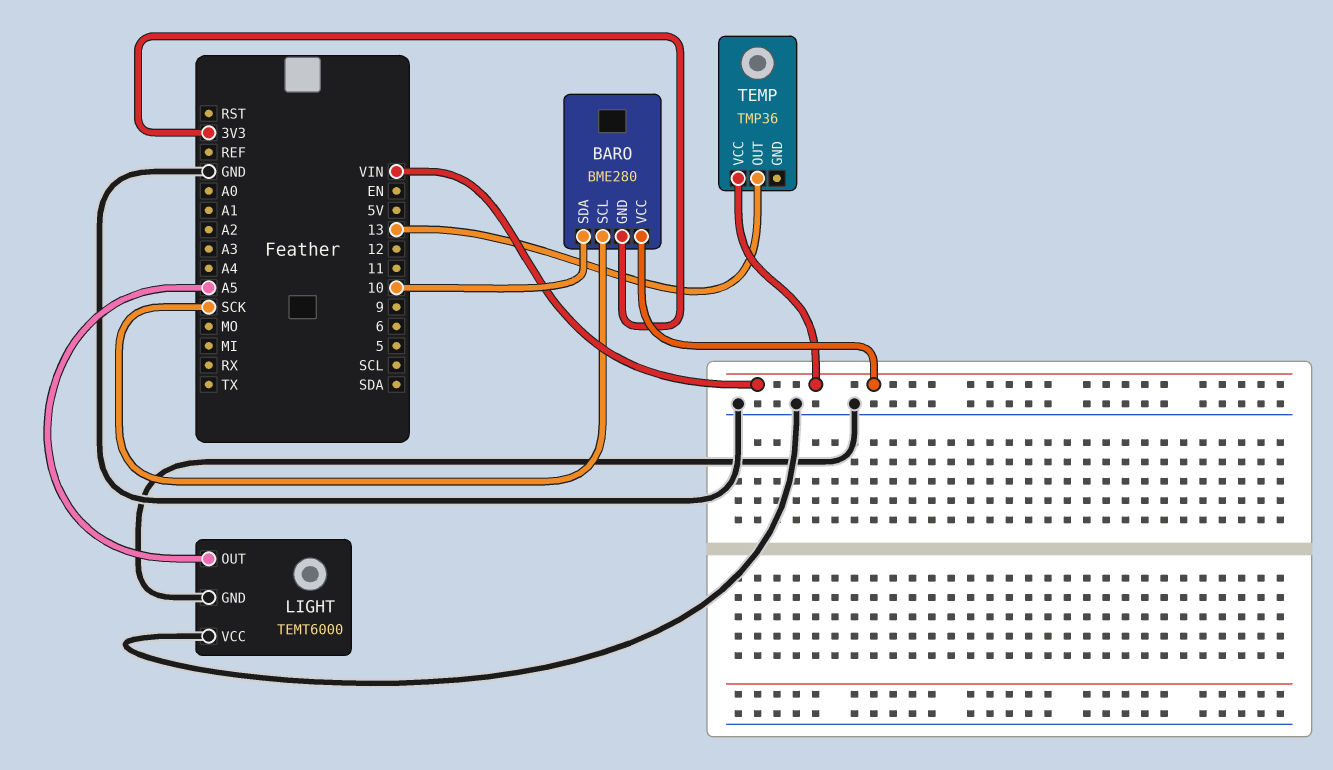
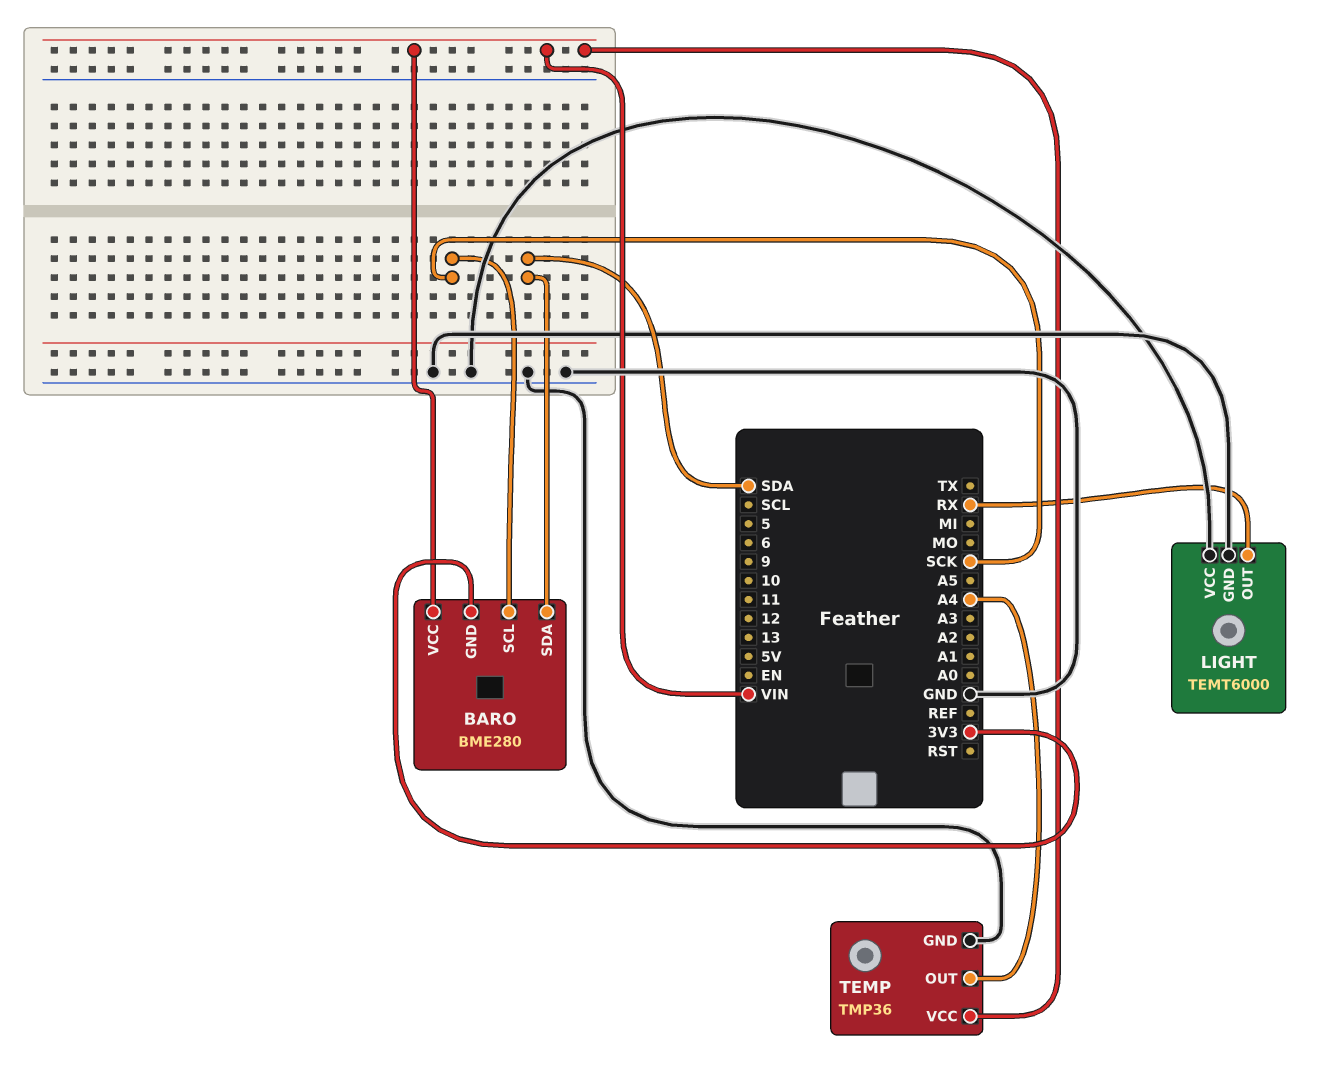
BARO pin SDA: 10 -> SDA
LIGHT pin OUT: A5 -> RX
TEMP pin GND: none -> GND
TEMP pin OUT: 13 -> A4

